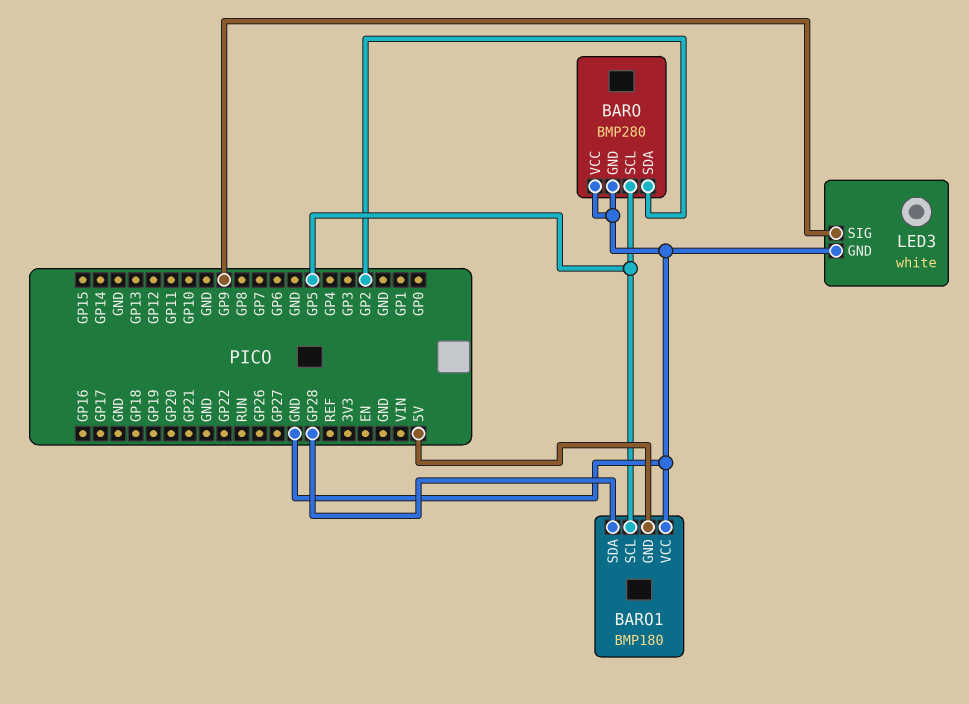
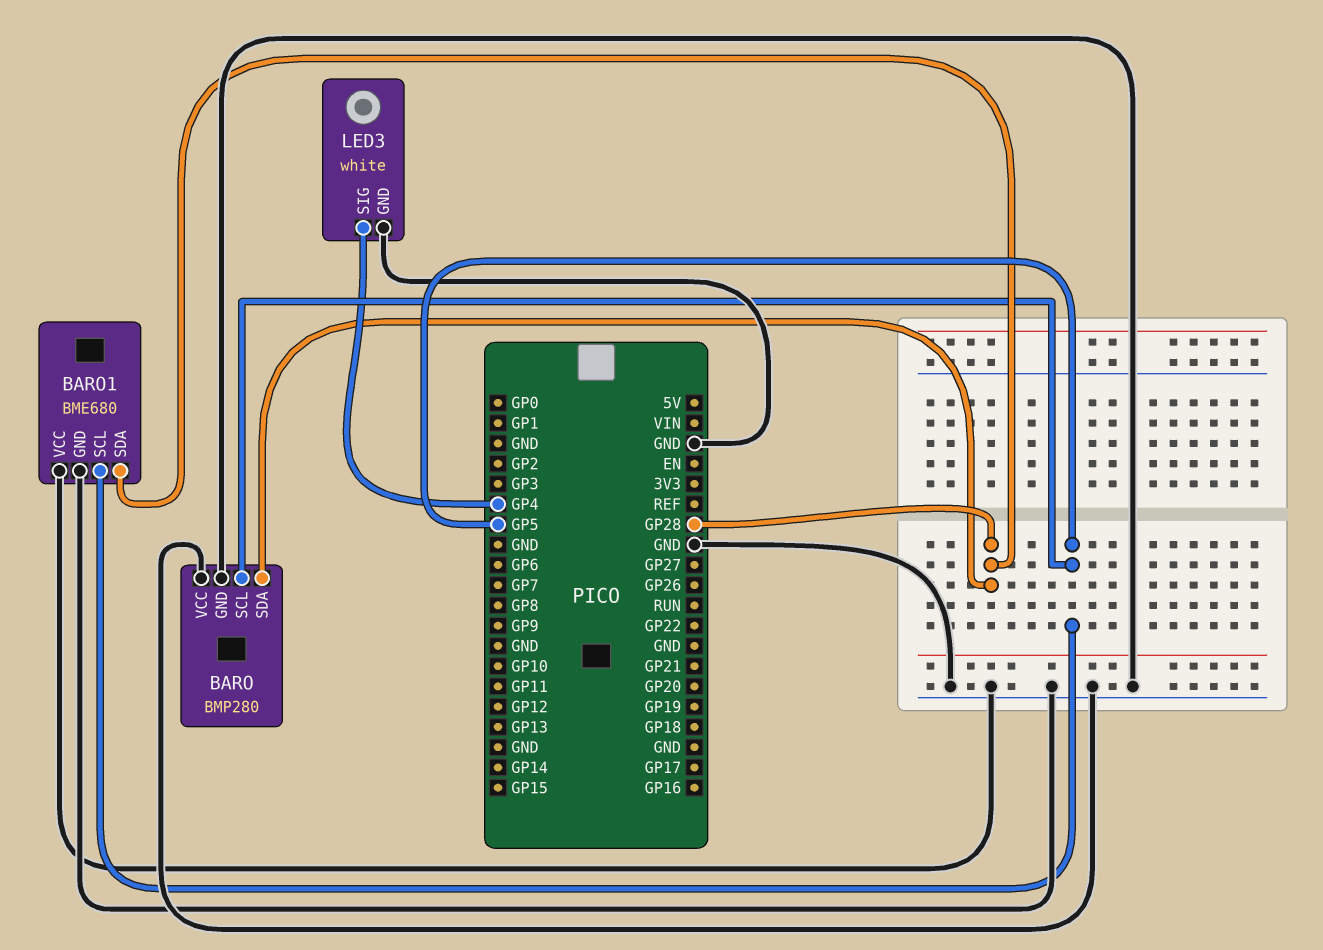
BARO pin SDA: GP2 -> GP28
BARO1: BMP180 -> BME680
BARO1 pin GND: 5V -> GND
LED3 pin SIG: GP9 -> GP4

